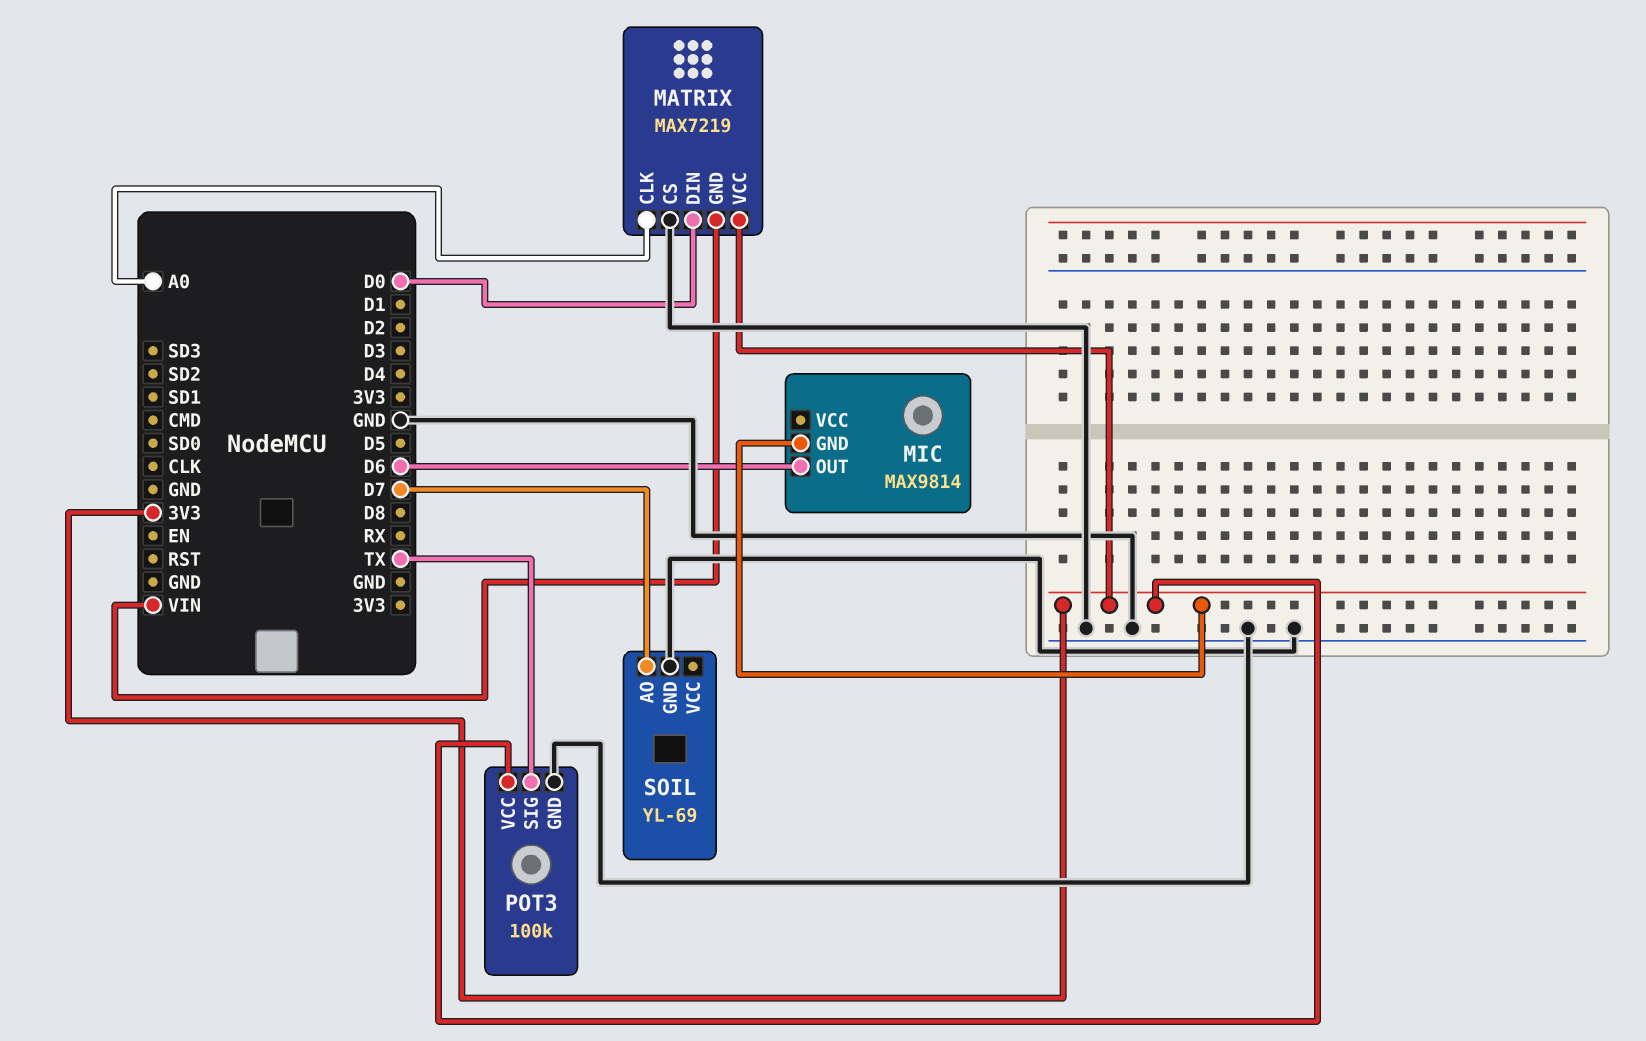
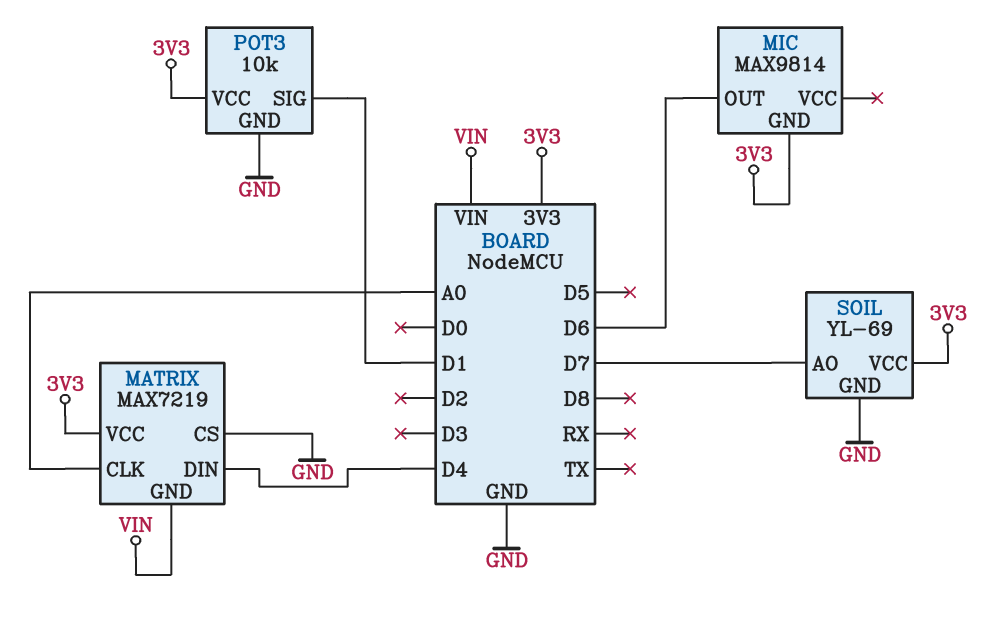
MATRIX pin DIN: D0 -> D4
POT3: 100k -> 10k
POT3 pin SIG: TX -> D1
SOIL pin VCC: none -> 3V3

